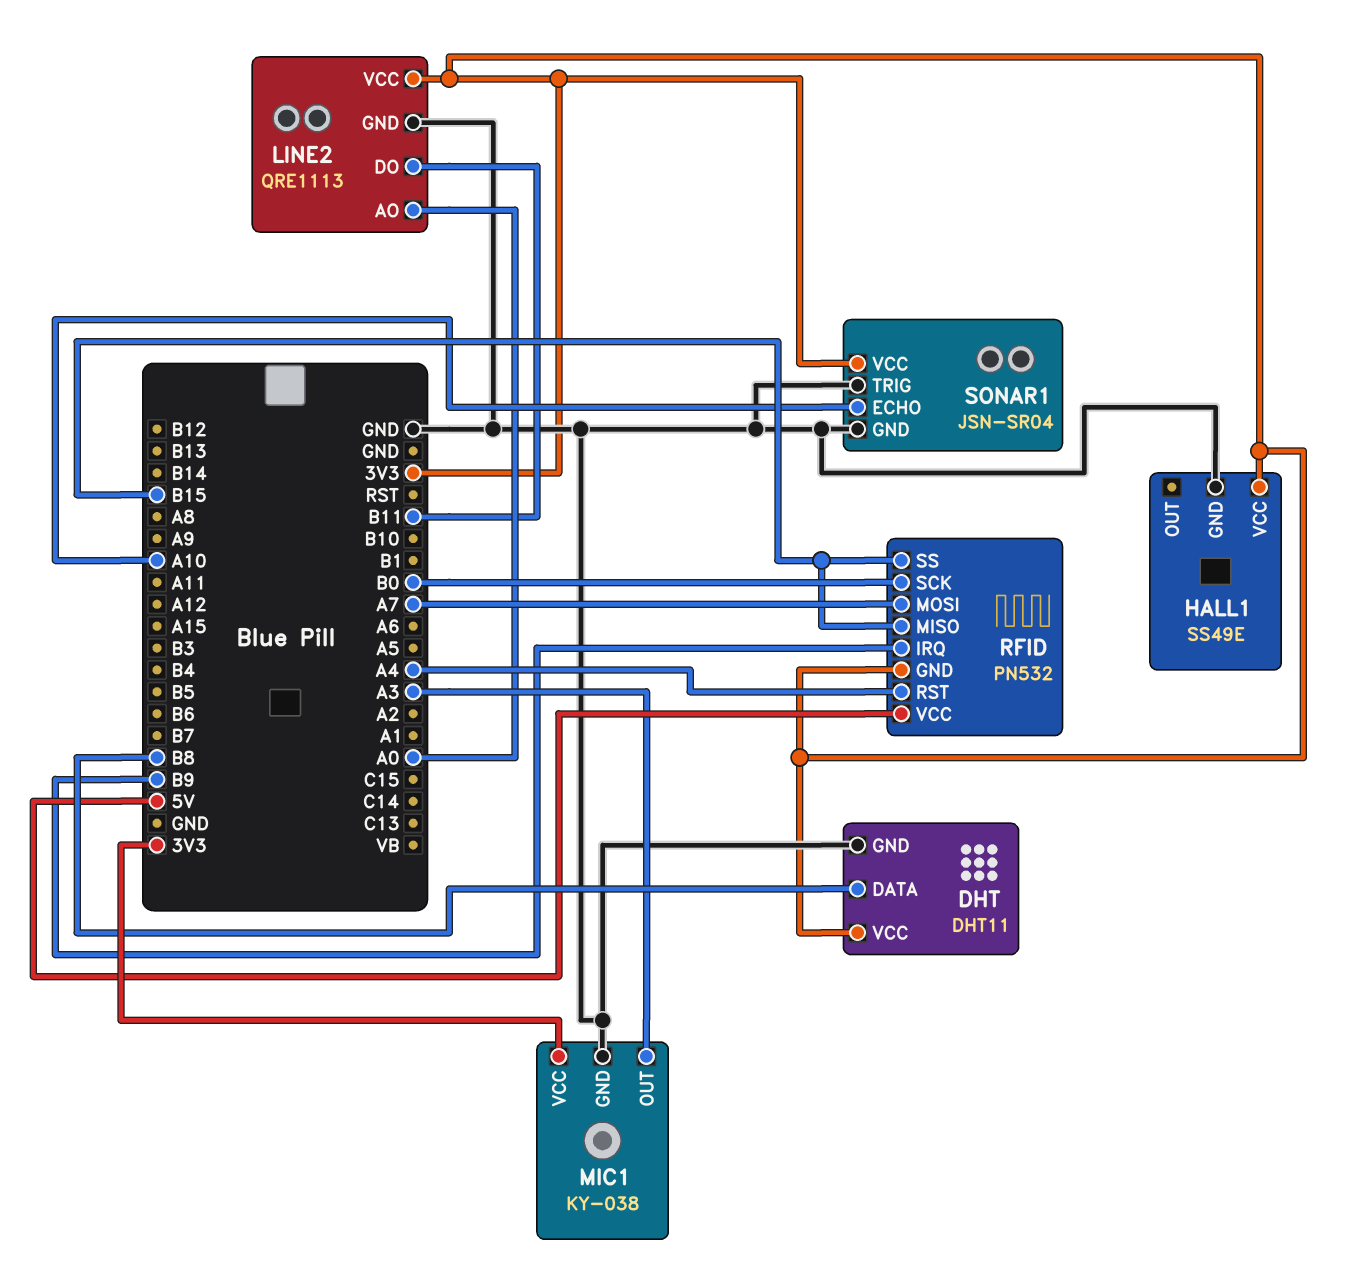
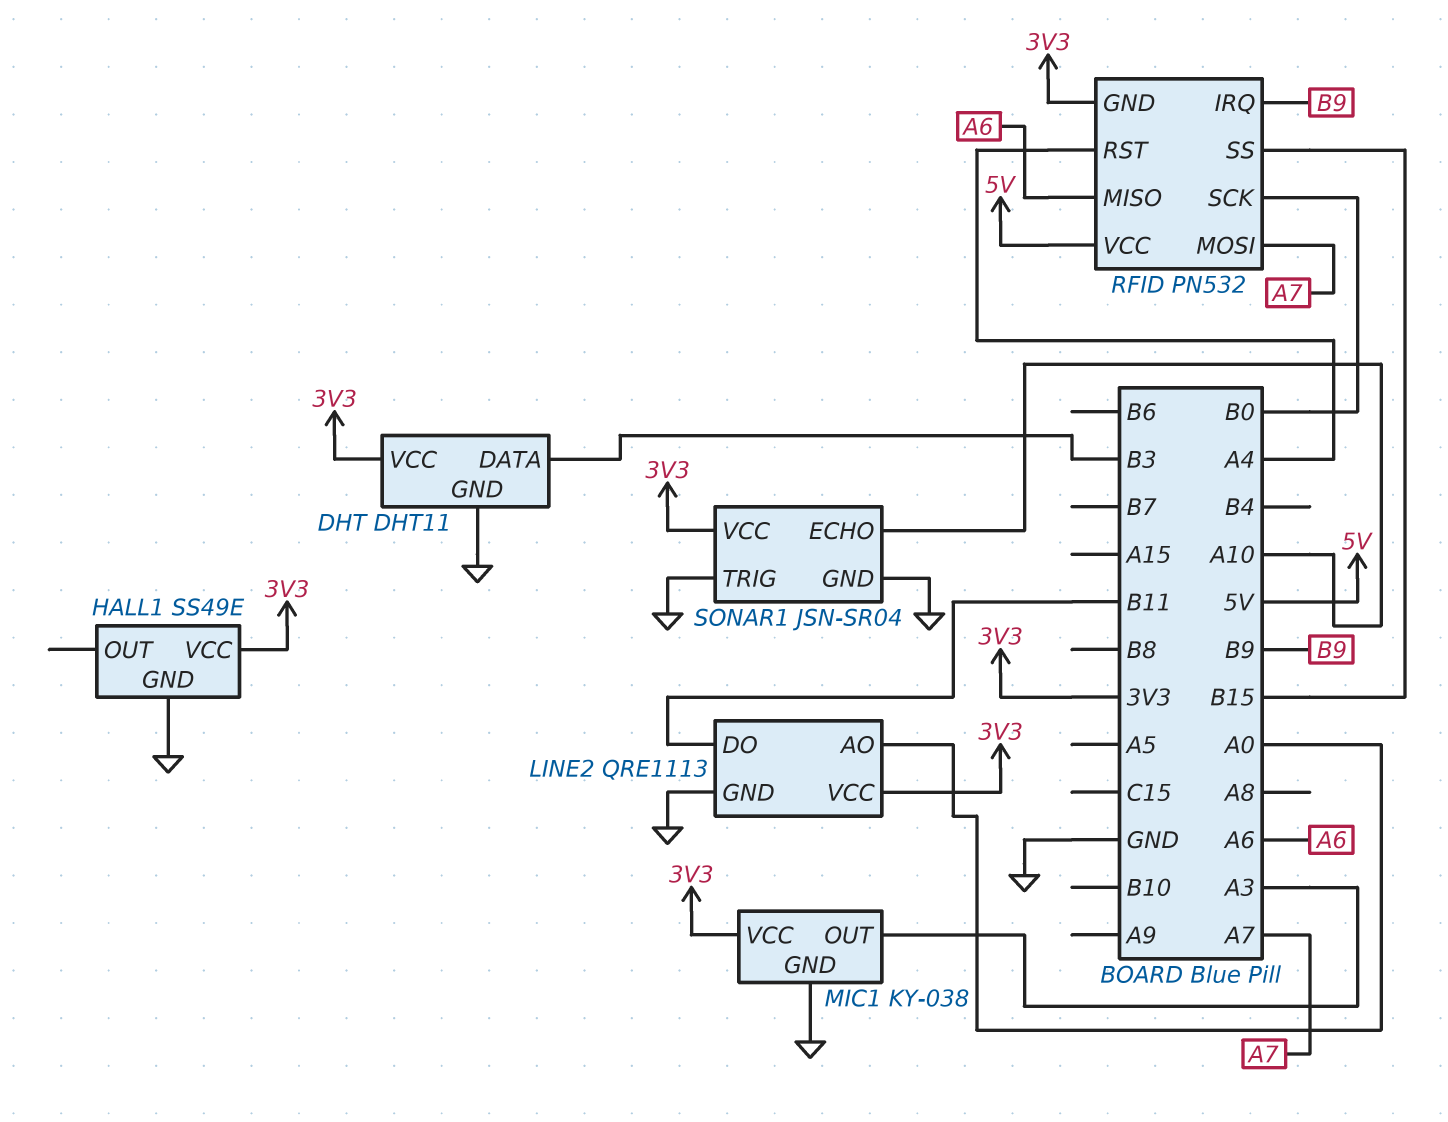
DHT pin DATA: B8 -> B3
RFID pin MISO: B15 -> A6

